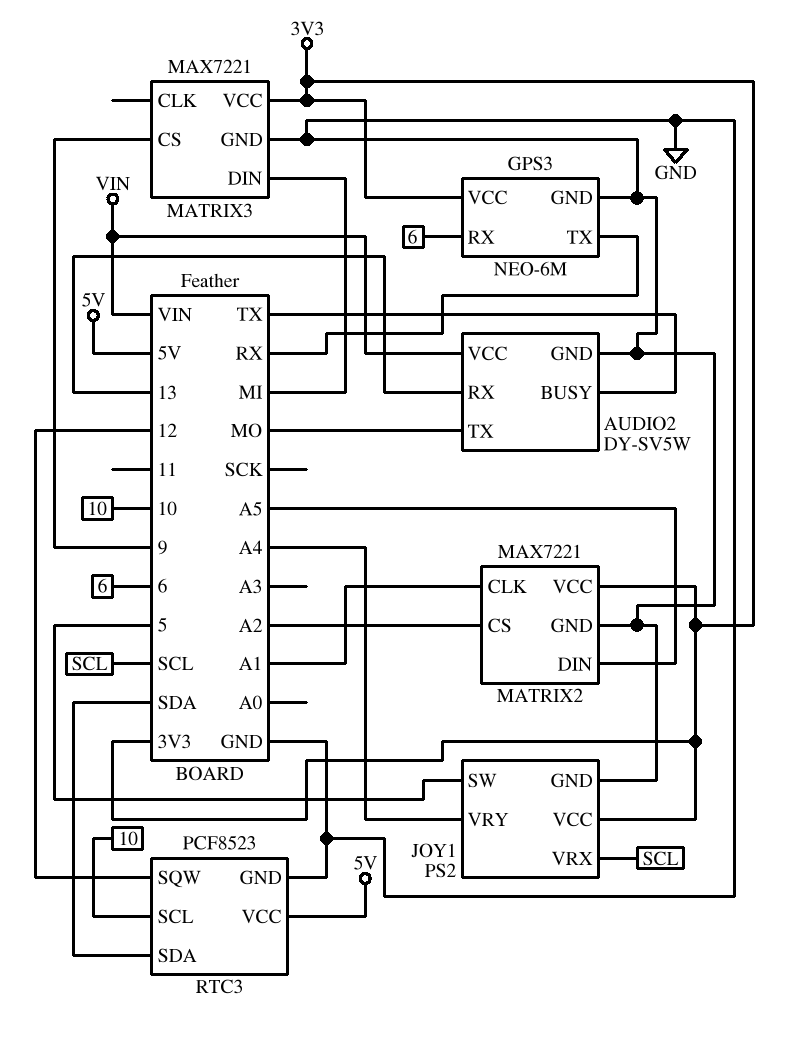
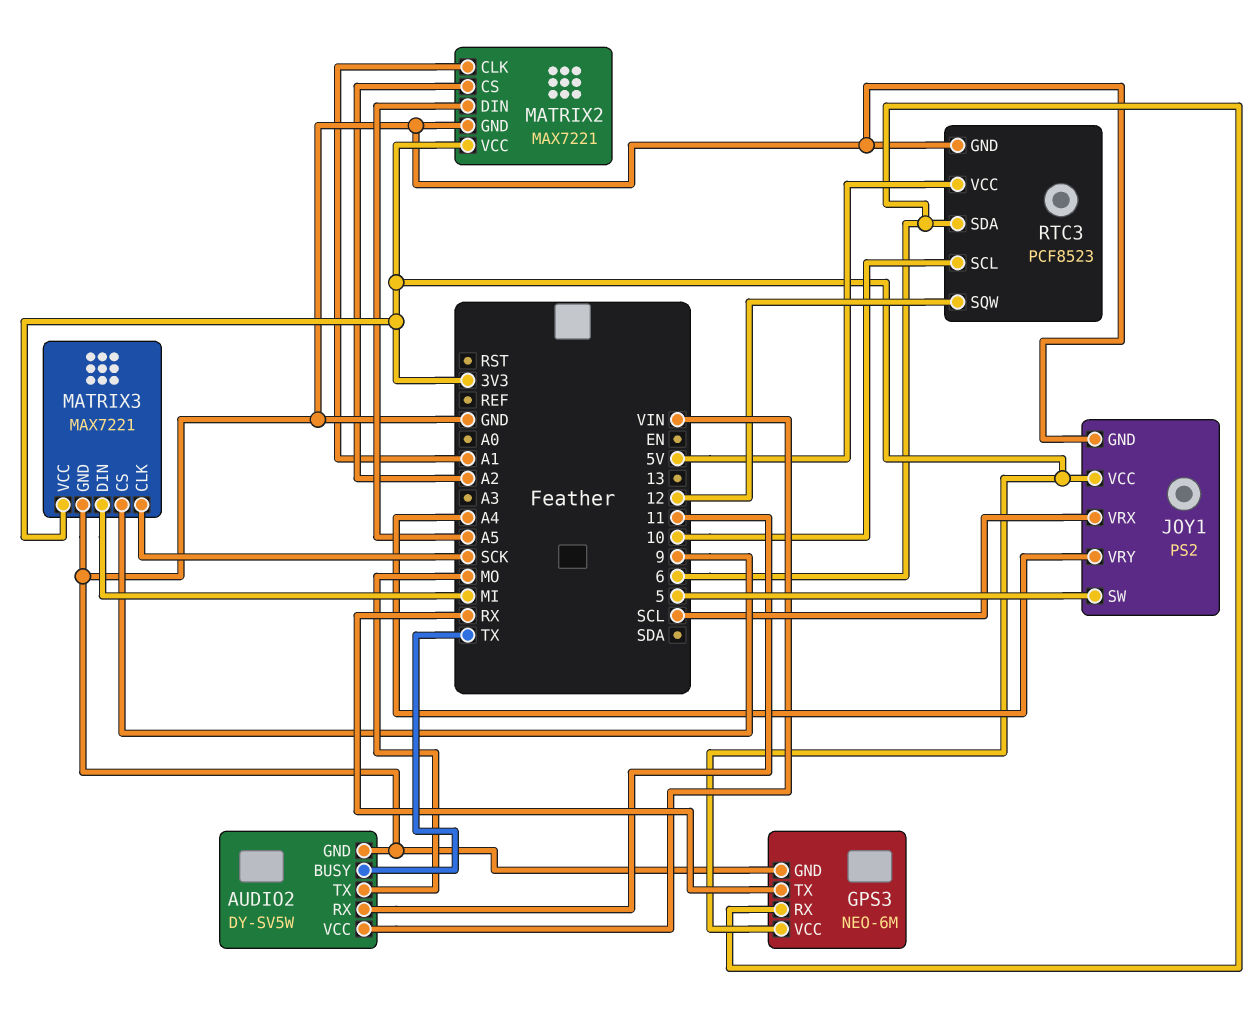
AUDIO2 pin RX: 13 -> 11
MATRIX3 pin CLK: none -> SCK
RTC3 pin SDA: SDA -> 6

